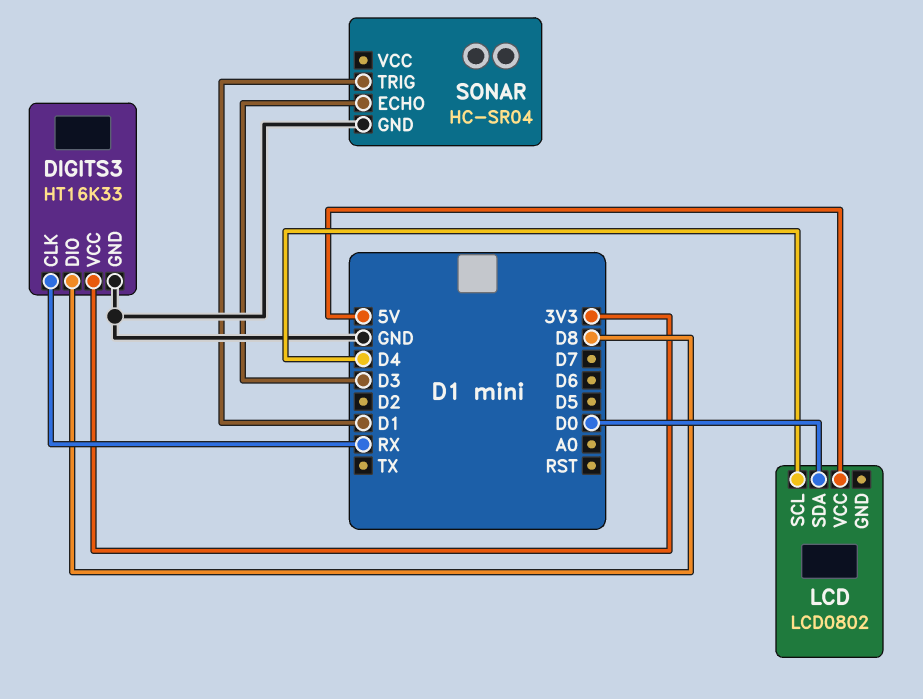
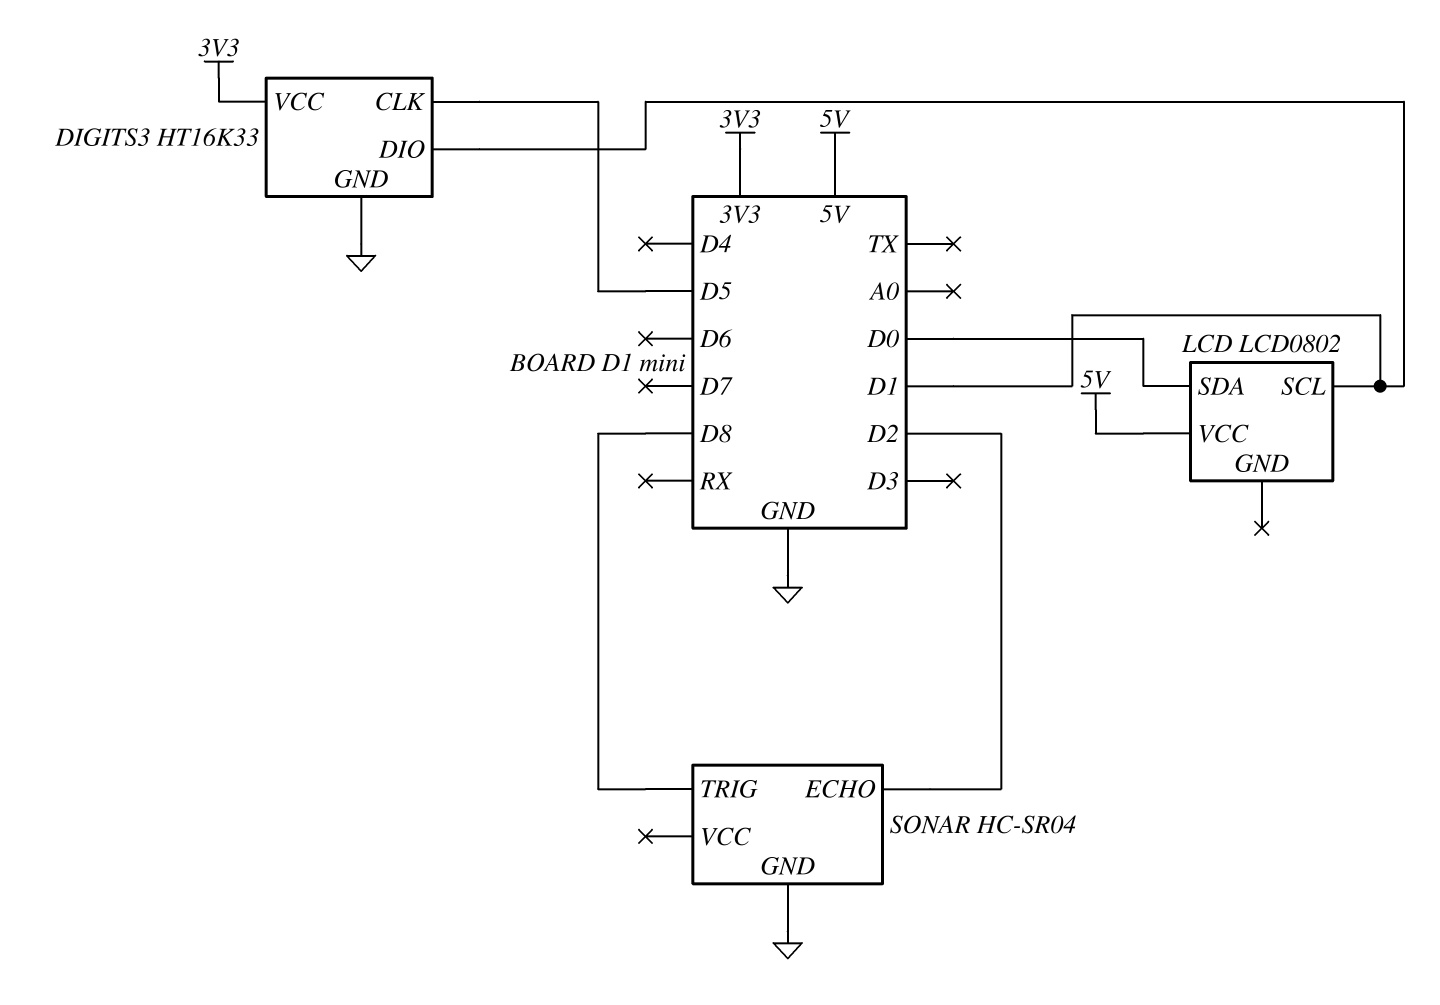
DIGITS3 pin CLK: RX -> D5
DIGITS3 pin DIO: D8 -> D1
LCD pin SCL: D4 -> D1
SONAR pin ECHO: D3 -> D2
SONAR pin TRIG: D1 -> D8

